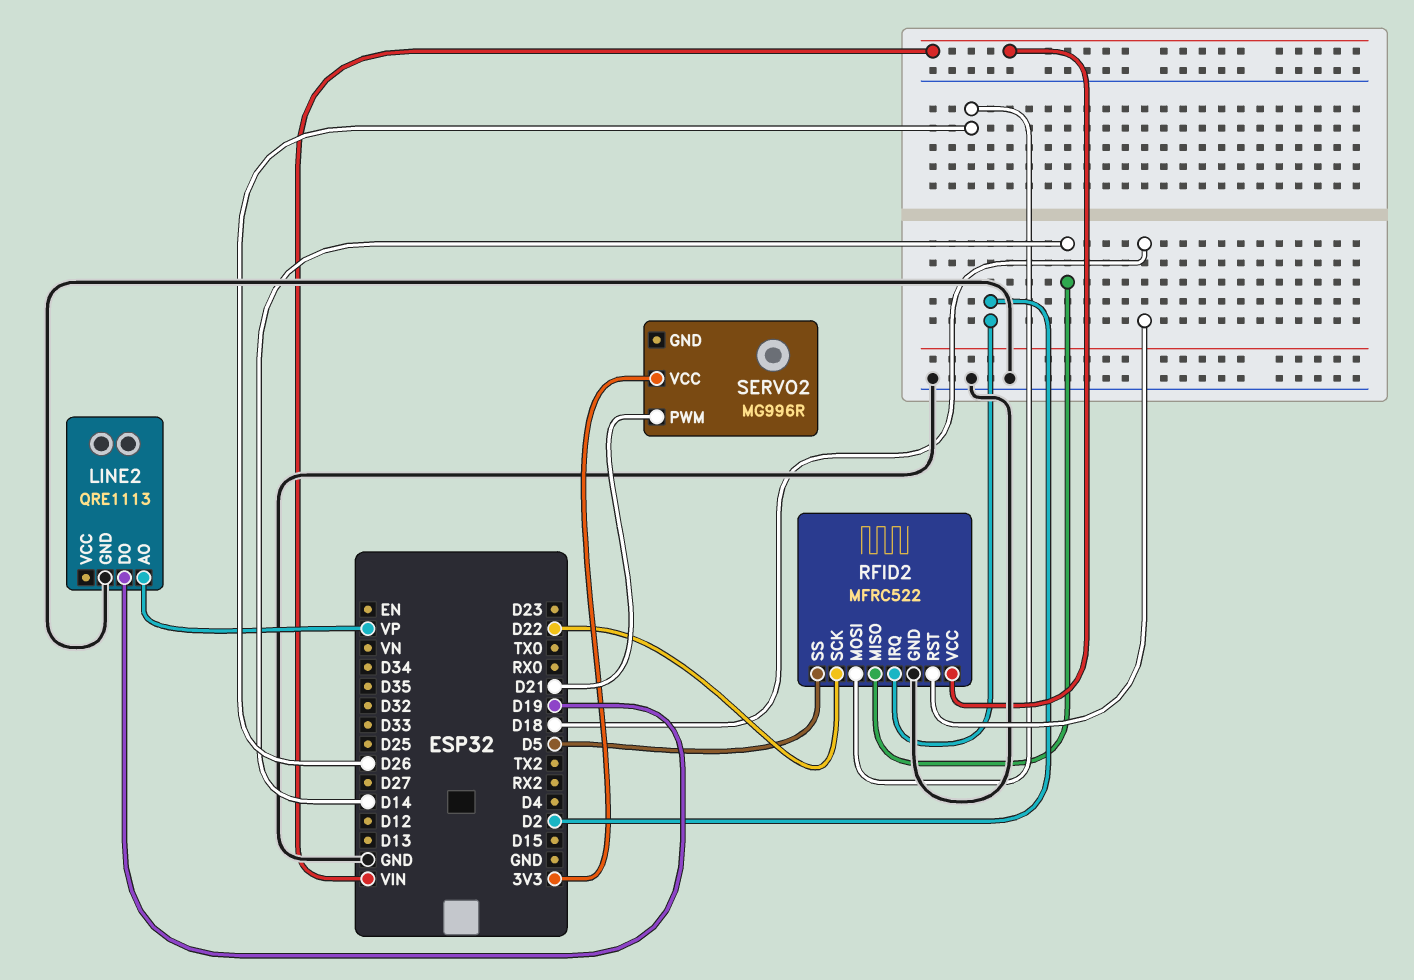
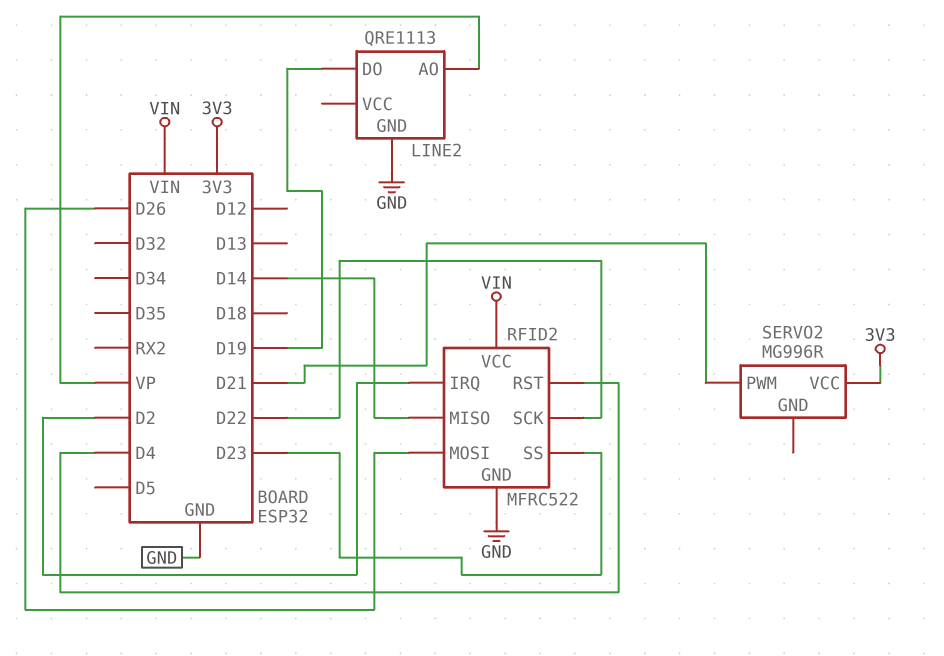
RFID2 pin RST: D18 -> D4
RFID2 pin SS: D5 -> D23

